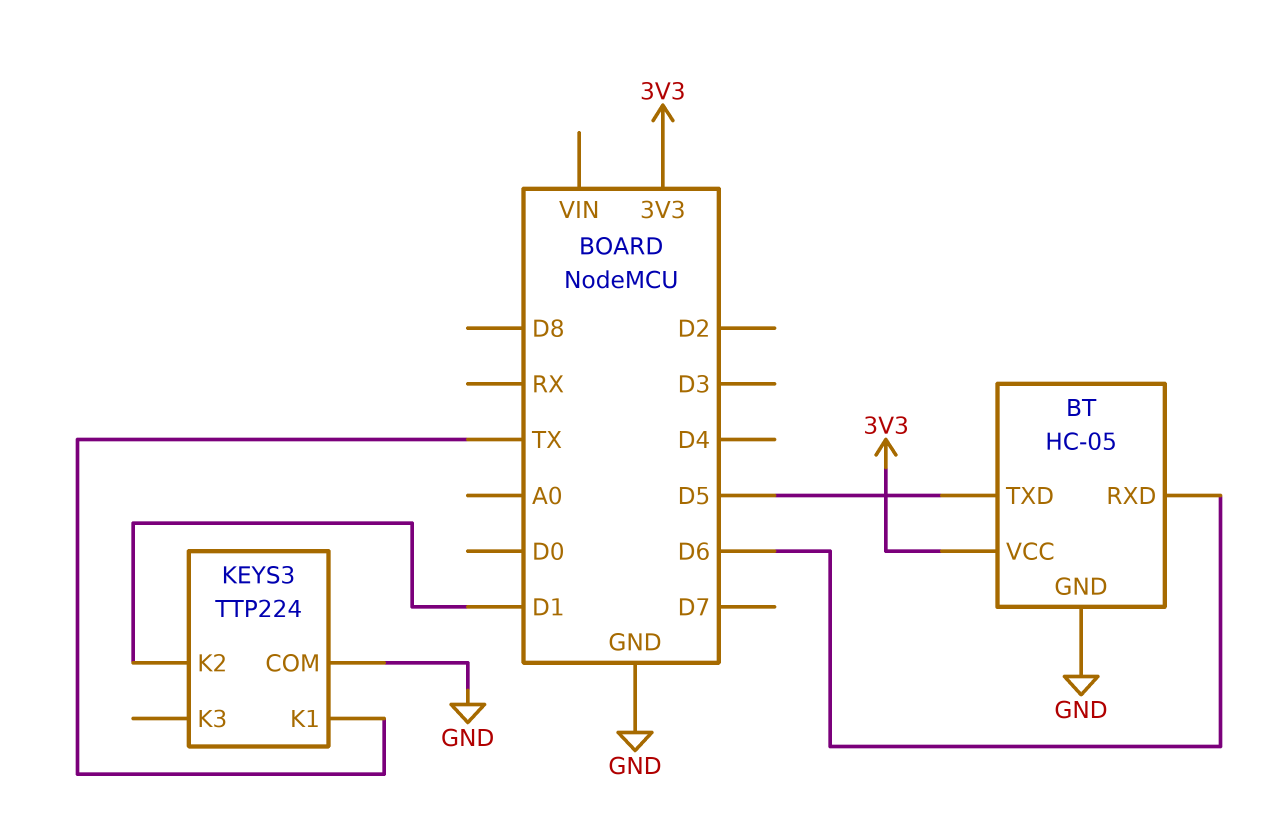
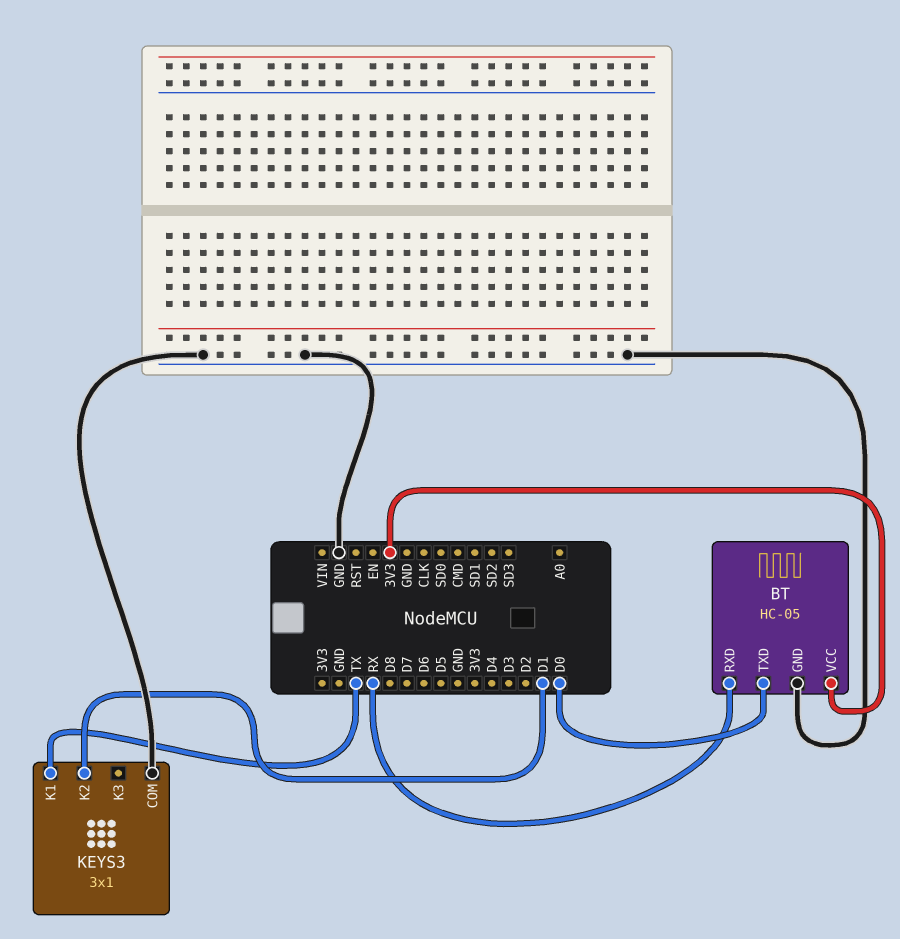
BT pin RXD: D6 -> RX
BT pin TXD: D5 -> D0
KEYS3: TTP224 -> 3x1

